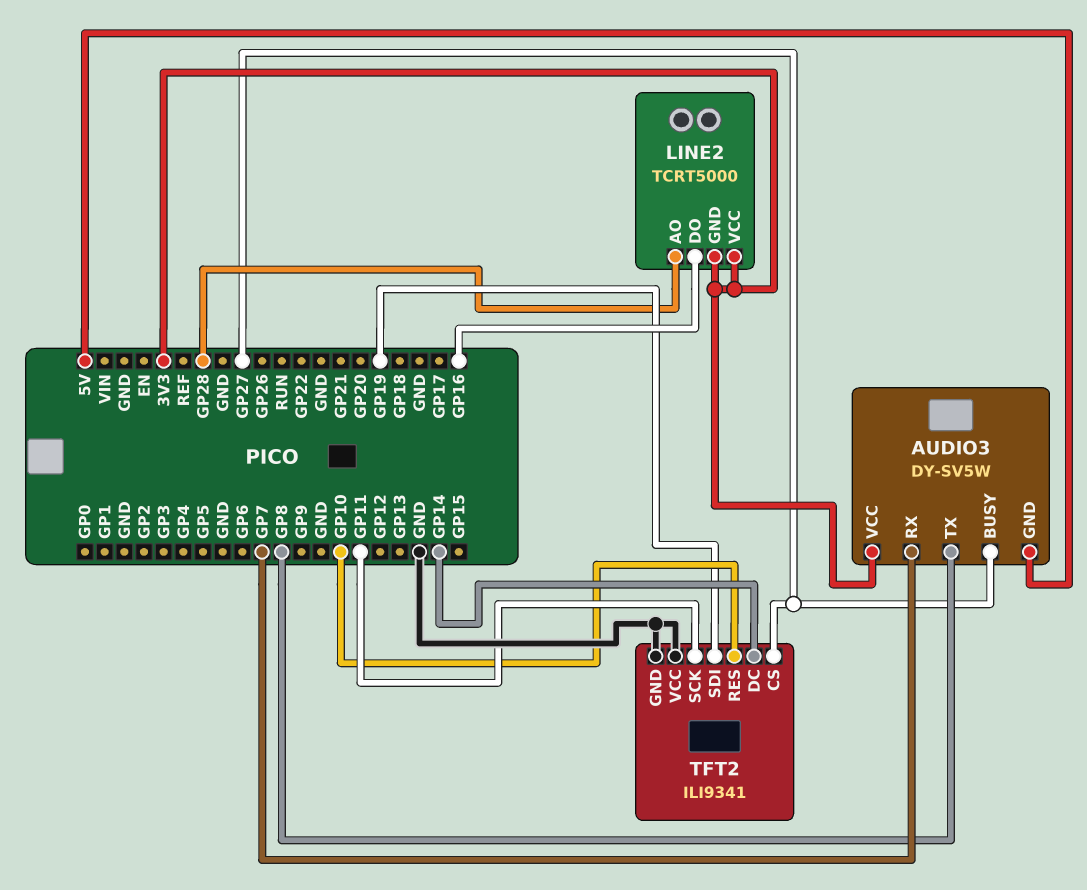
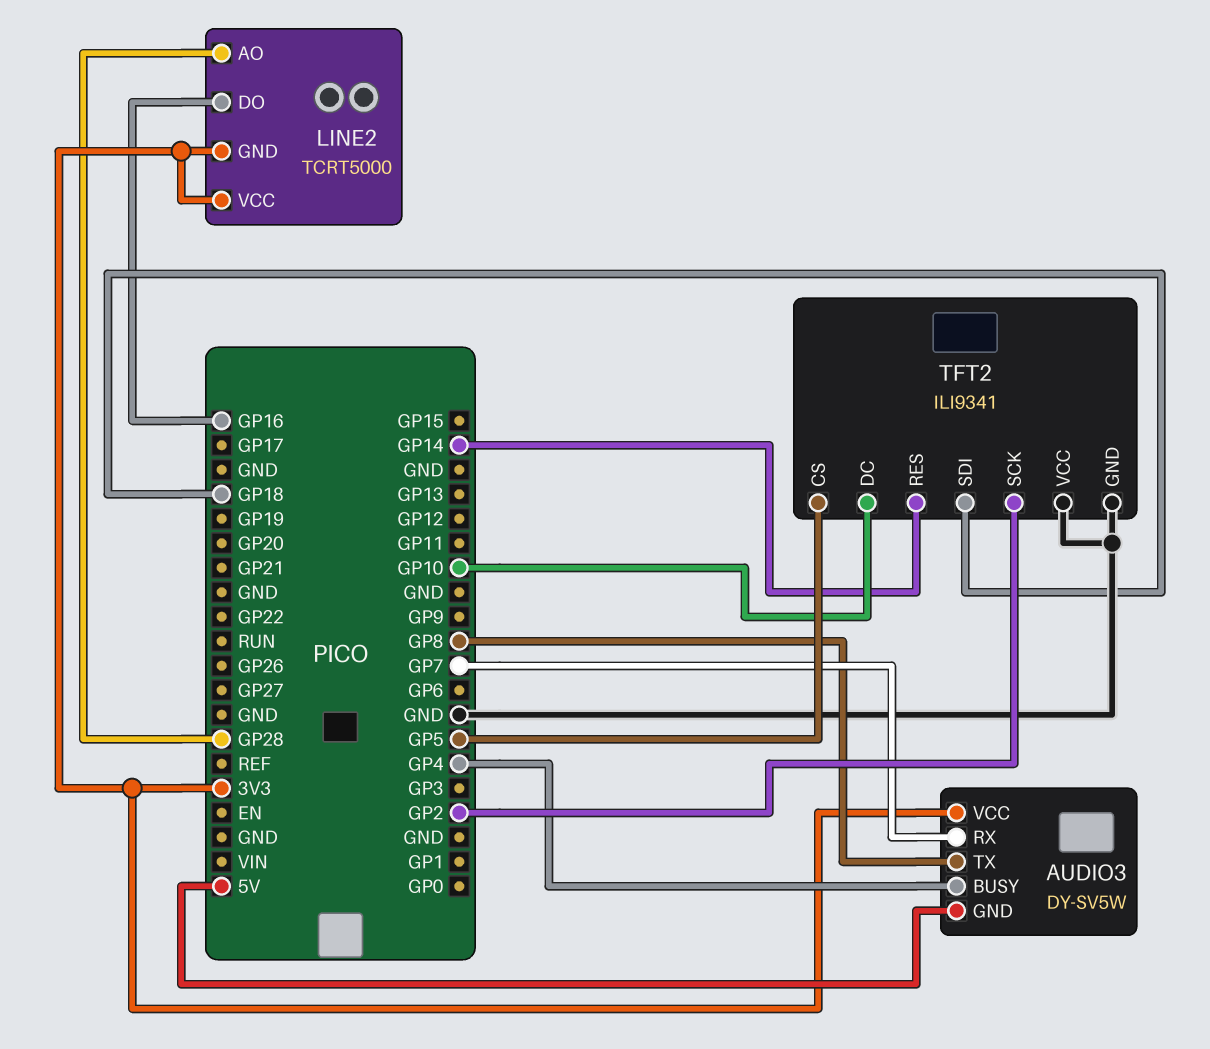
AUDIO3 pin BUSY: GP27 -> GP4
TFT2 pin CS: GP27 -> GP5
TFT2 pin DC: GP14 -> GP10
TFT2 pin RES: GP10 -> GP14
TFT2 pin SCK: GP11 -> GP2
TFT2 pin SDI: GP19 -> GP18

